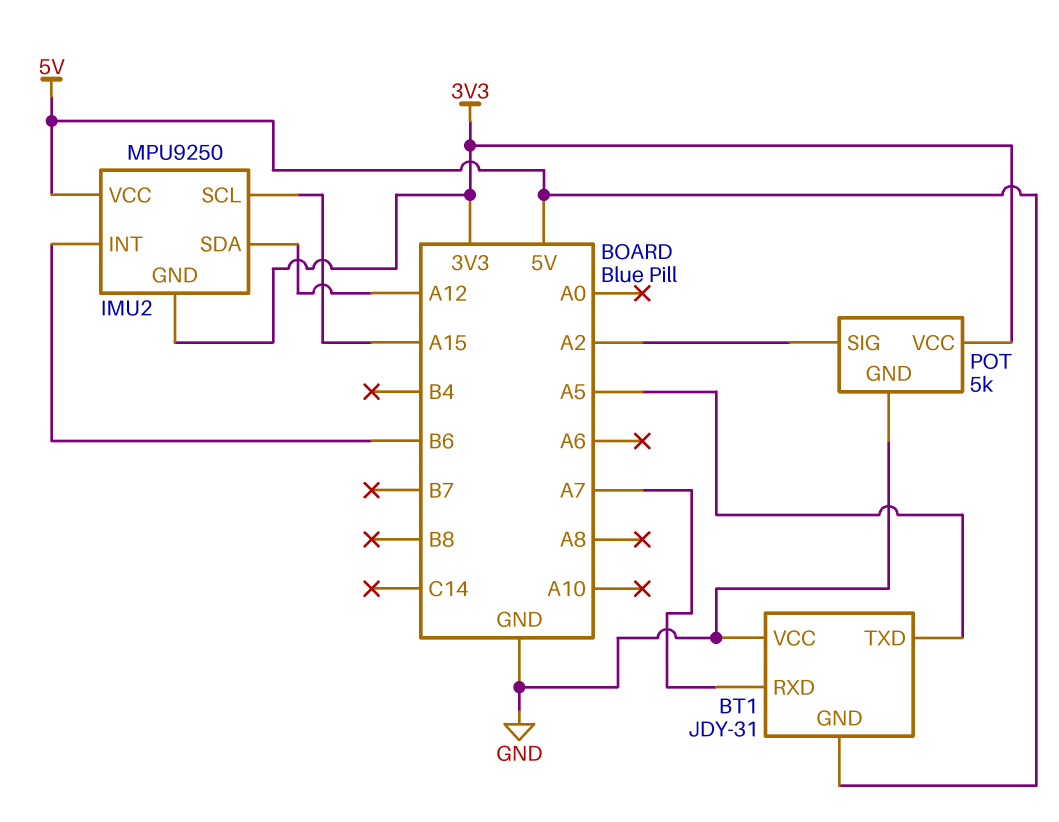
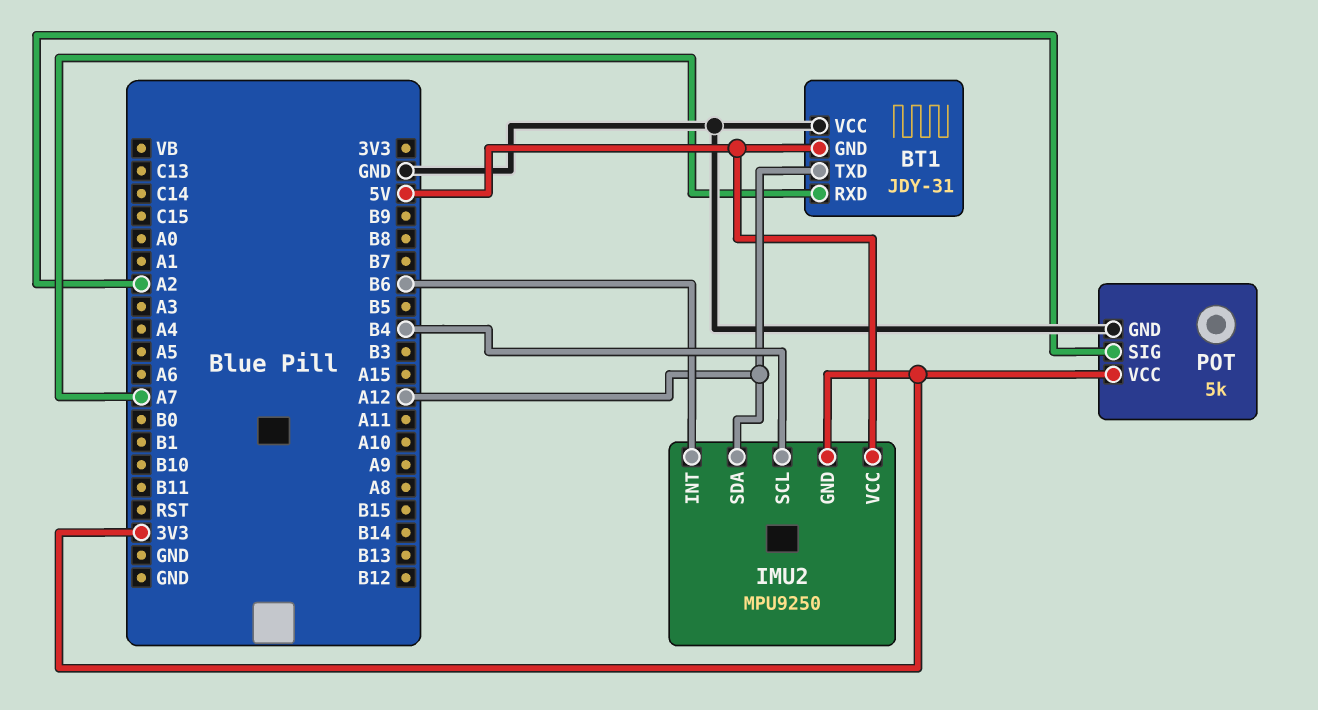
BT1 pin TXD: A5 -> A12
IMU2 pin SCL: A15 -> B4

